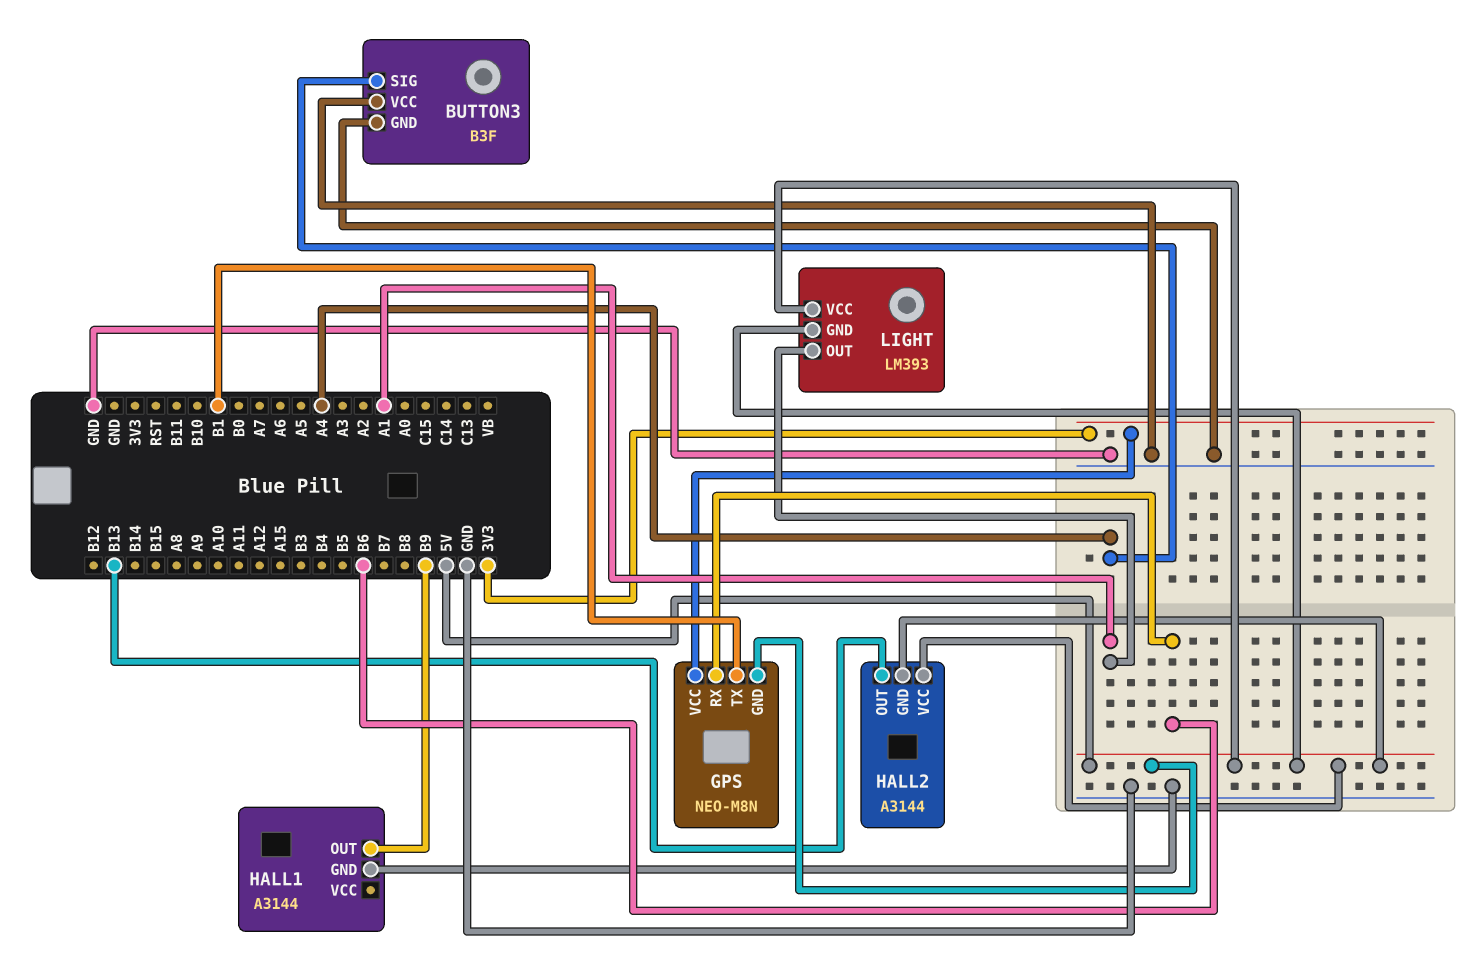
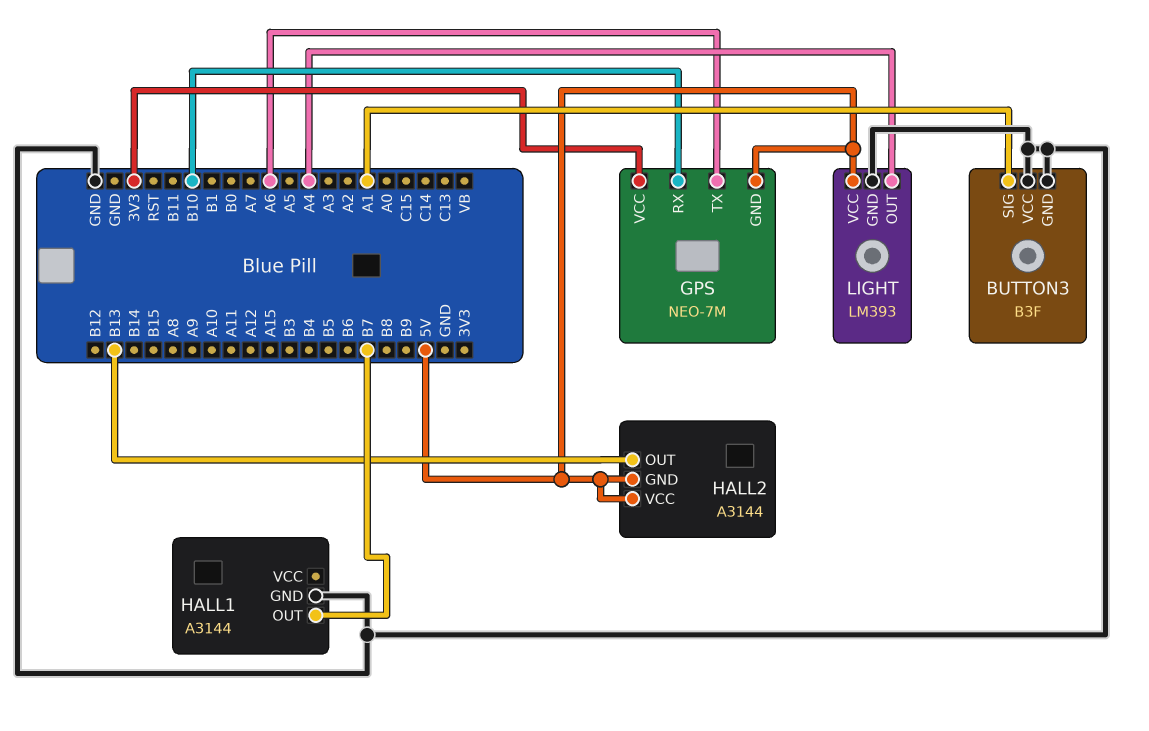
BUTTON3 pin SIG: A4 -> A1
GPS: NEO-M8N -> NEO-7M
GPS pin RX: B6 -> B10
GPS pin TX: B1 -> A6
HALL1 pin OUT: B9 -> B7
LIGHT pin GND: 5V -> GND
LIGHT pin OUT: A1 -> A4

